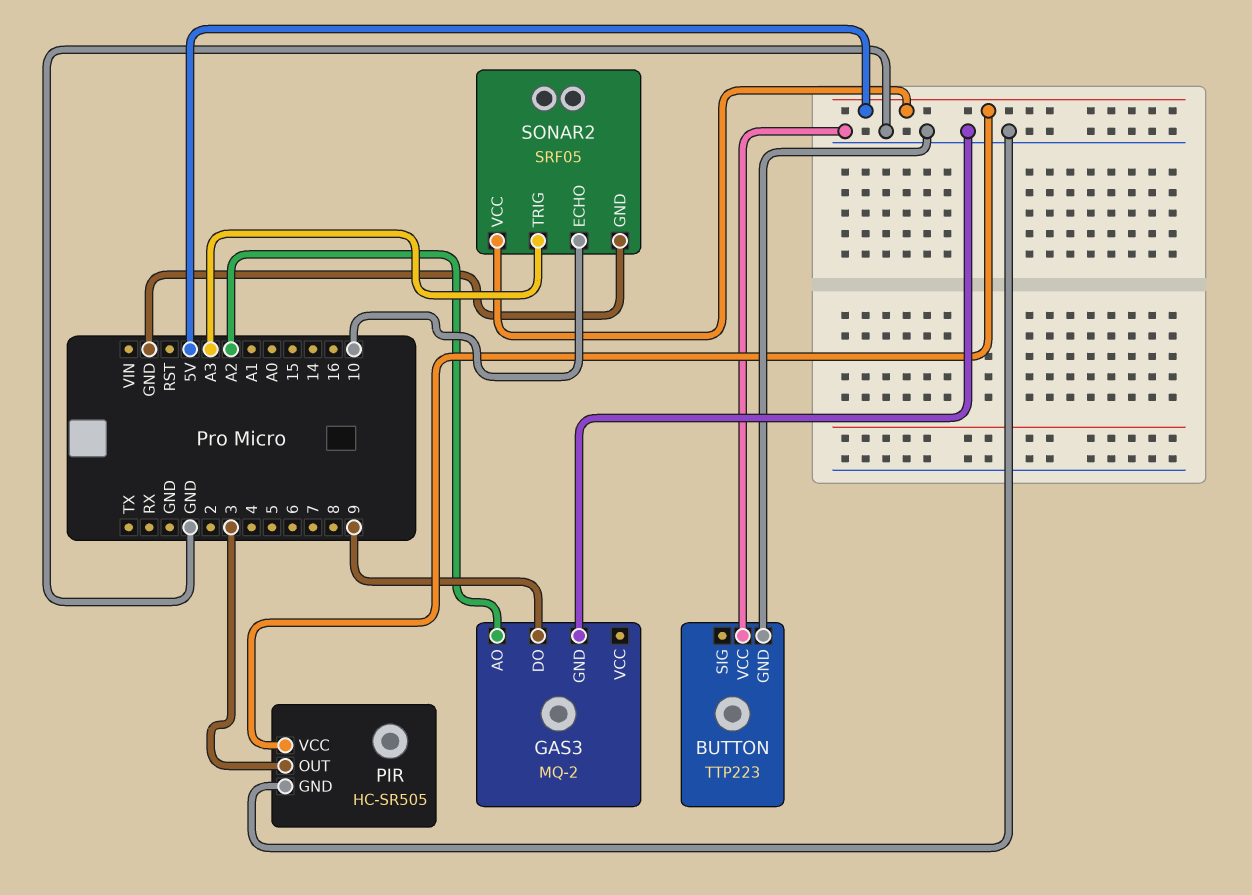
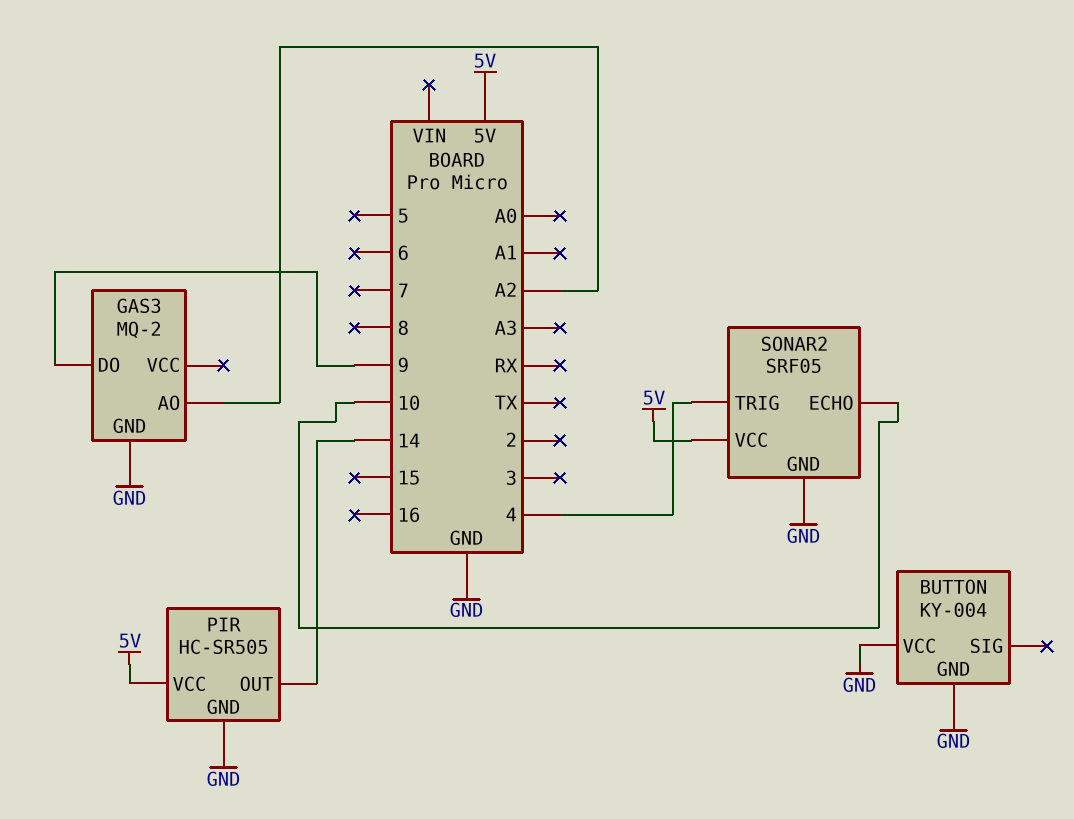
BUTTON: TTP223 -> KY-004
PIR pin OUT: 3 -> 14
SONAR2 pin TRIG: A3 -> 4

